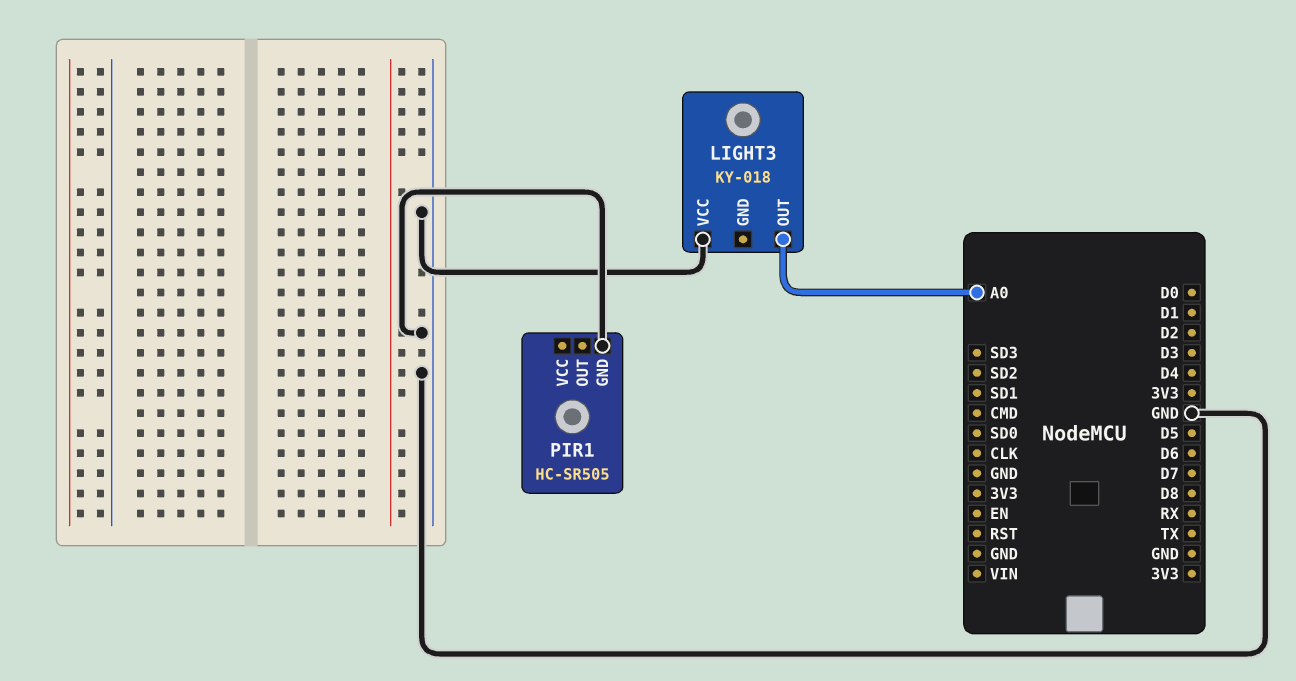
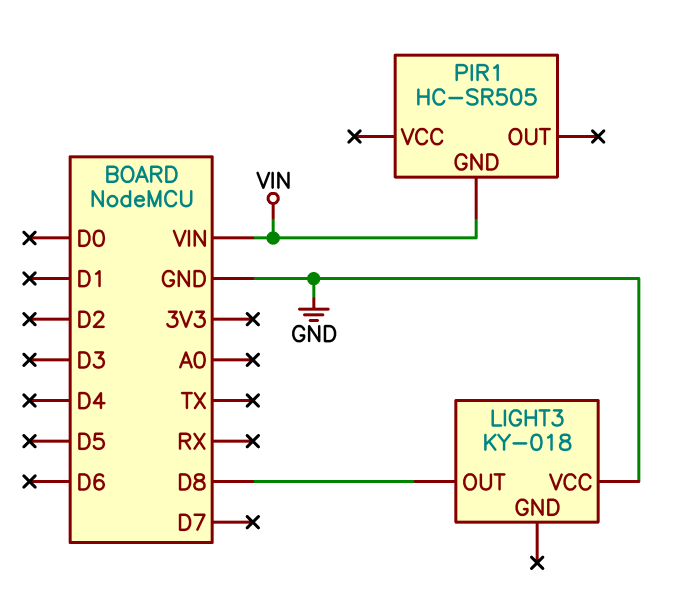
LIGHT3 pin OUT: A0 -> D8
PIR1 pin GND: GND -> VIN

